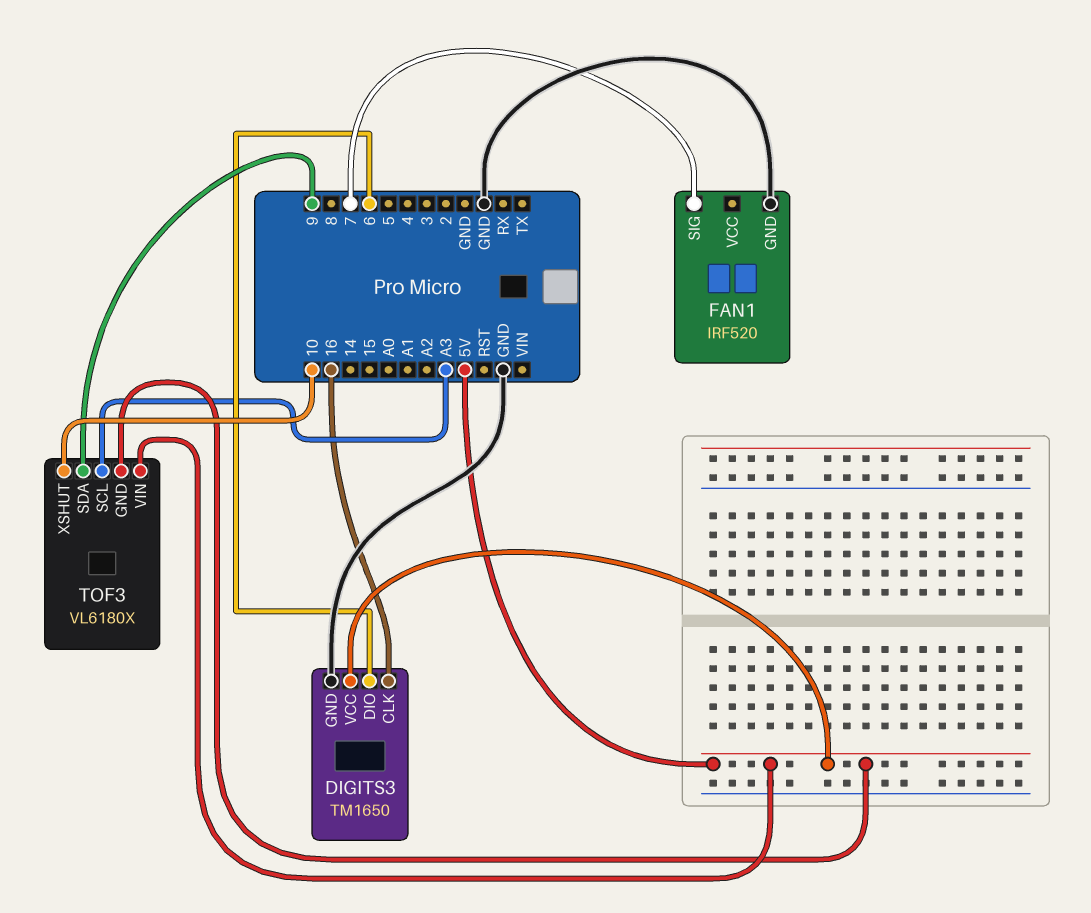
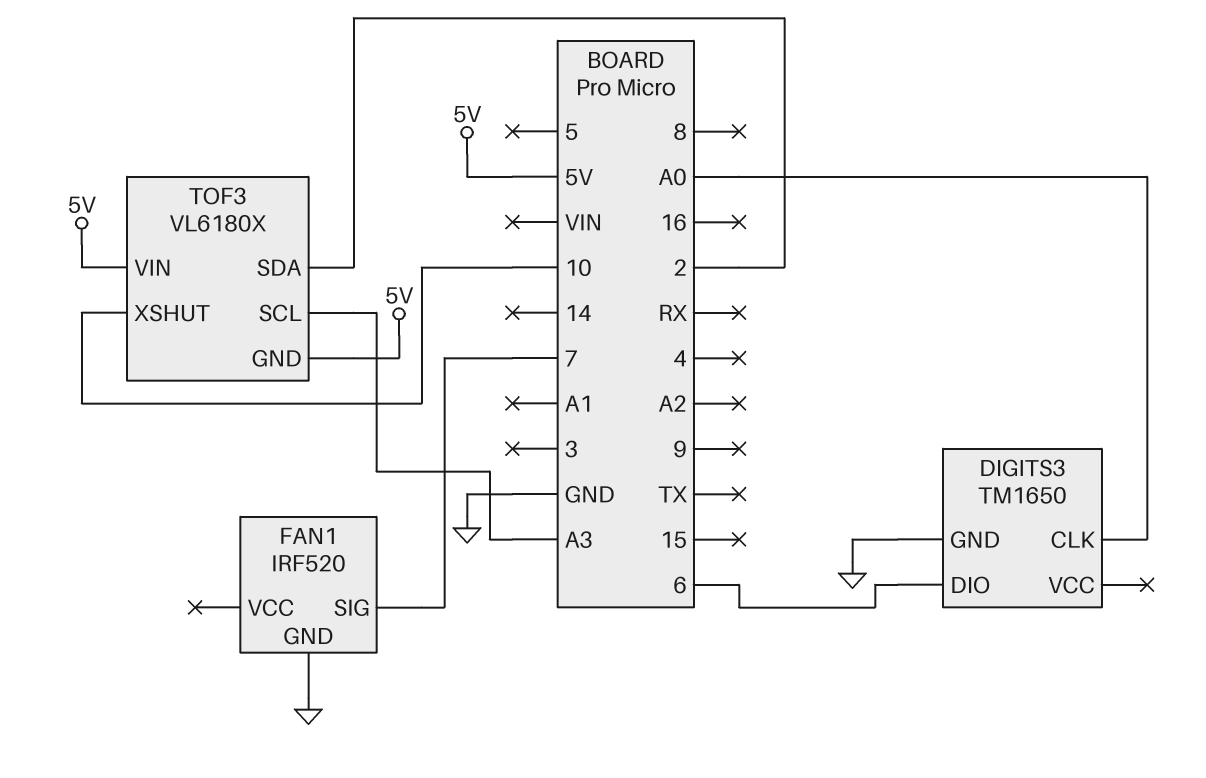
DIGITS3 pin CLK: 16 -> A0
DIGITS3 pin VCC: 5V -> none
TOF3 pin SDA: 9 -> 2

